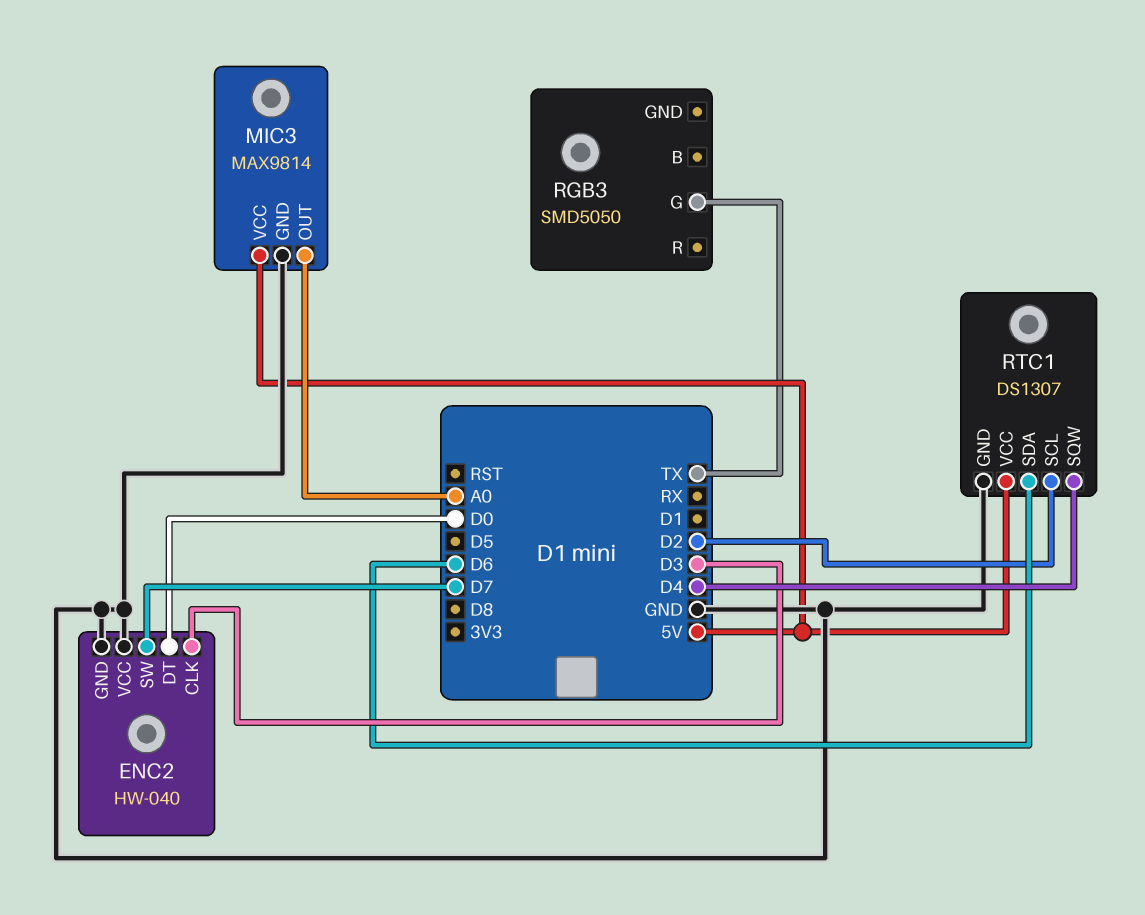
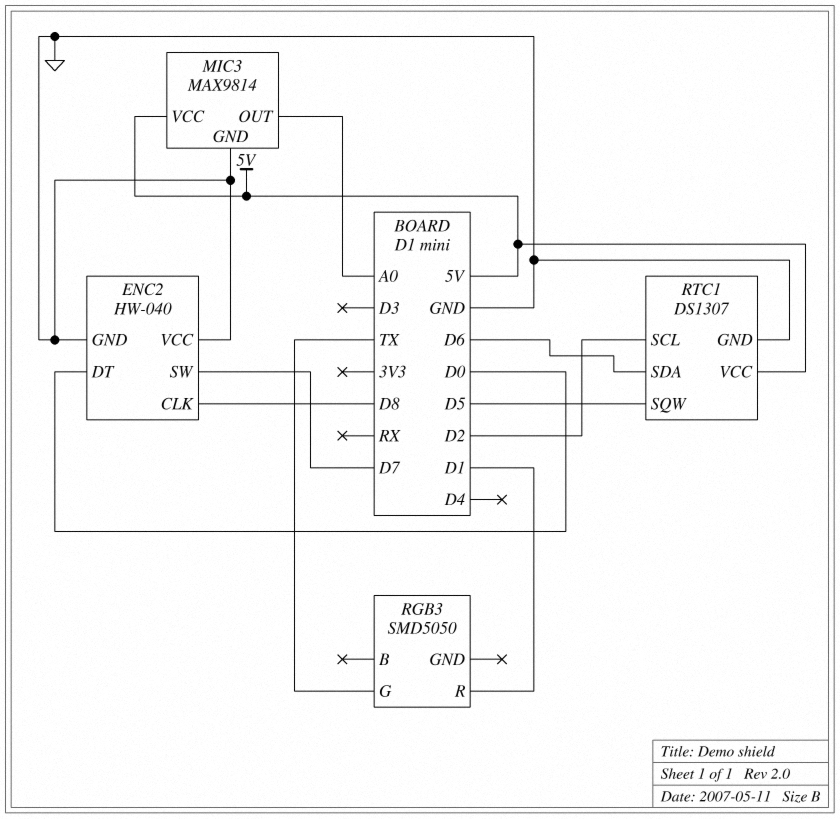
ENC2 pin CLK: D3 -> D8
RGB3 pin R: none -> D1
RTC1 pin SQW: D4 -> D5

